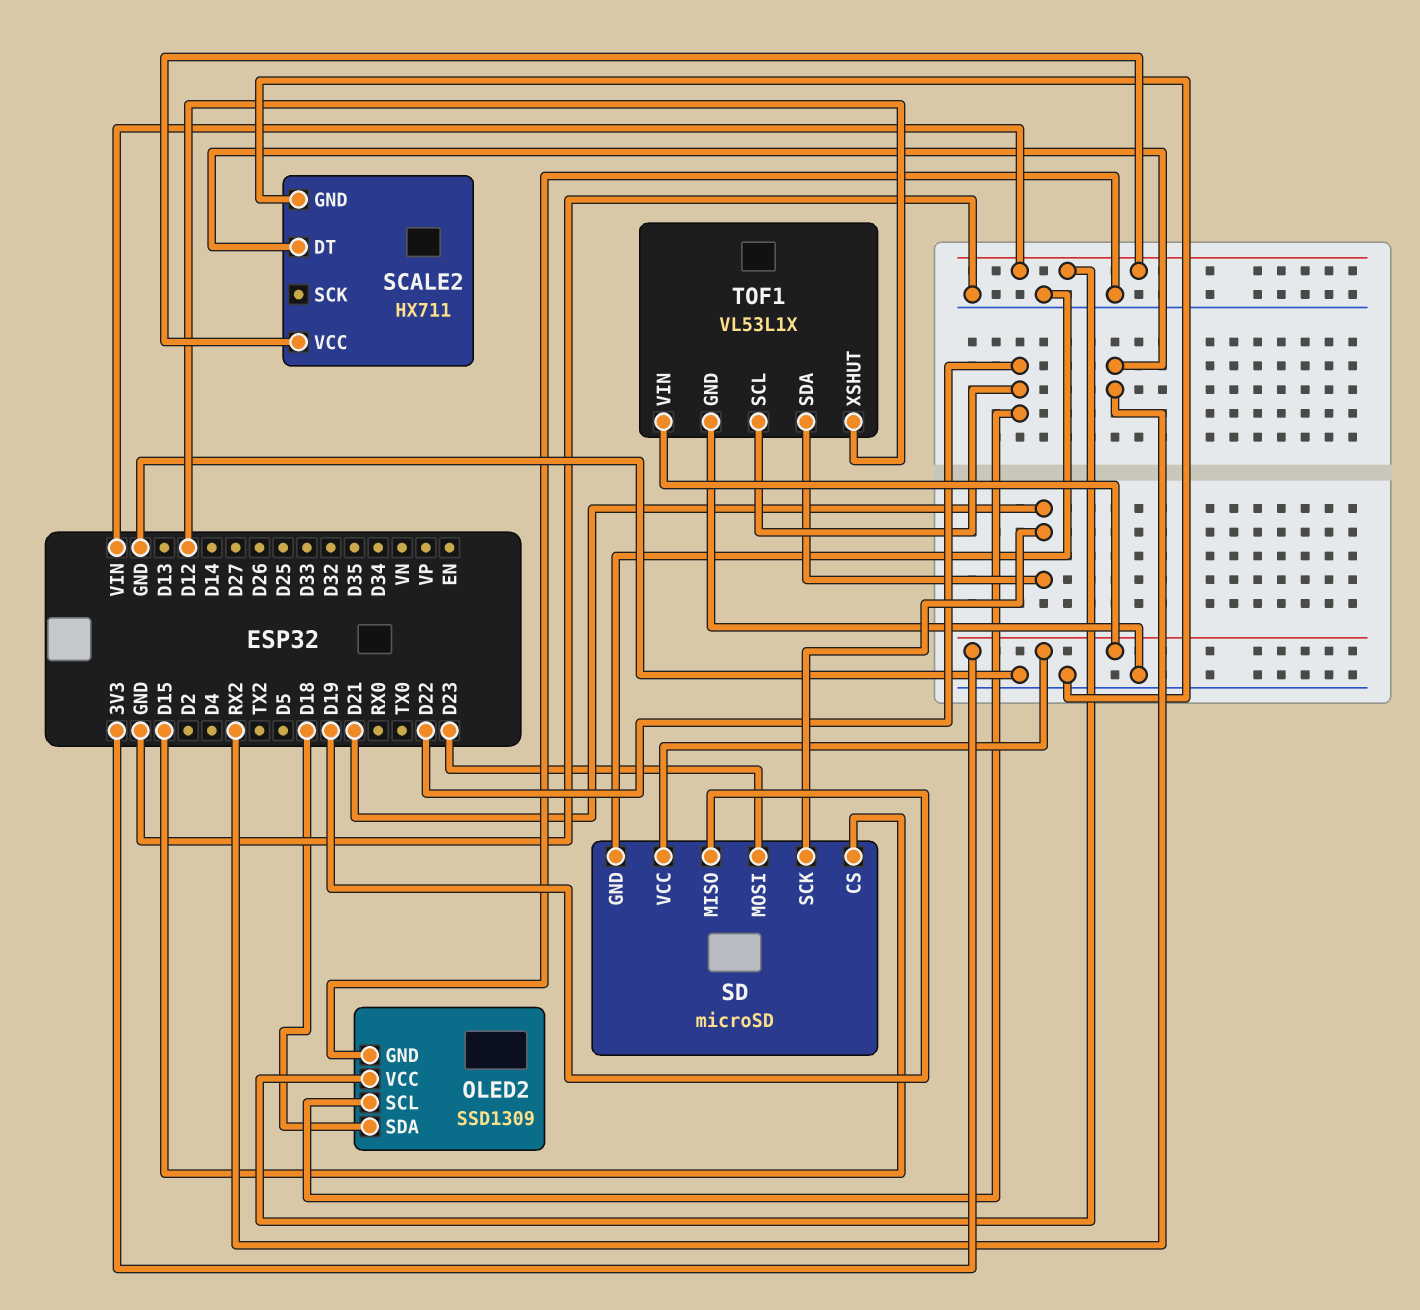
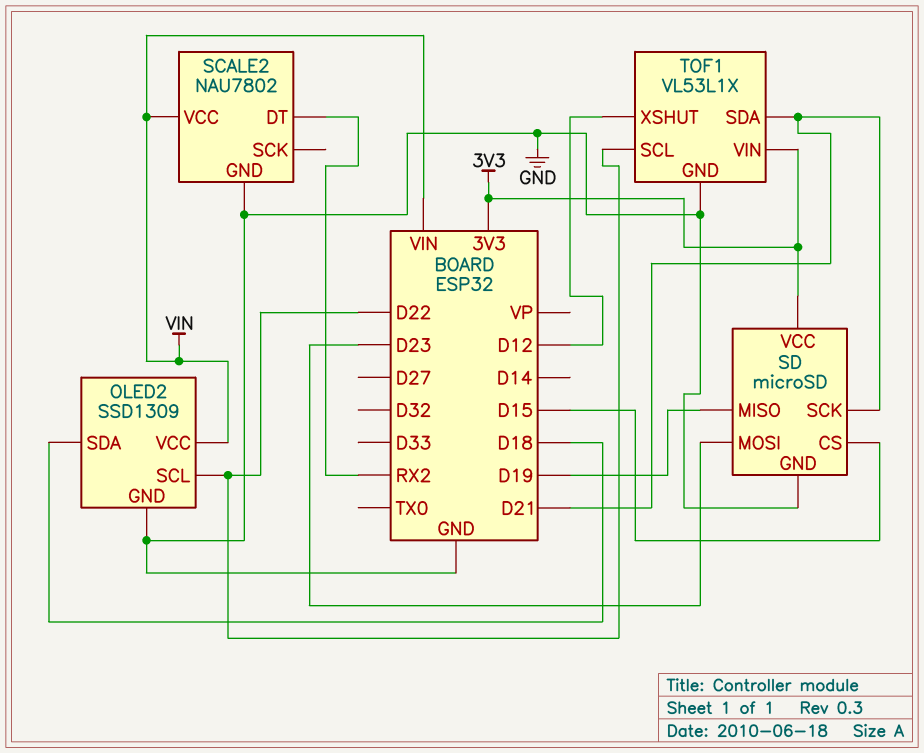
SCALE2: HX711 -> NAU7802

